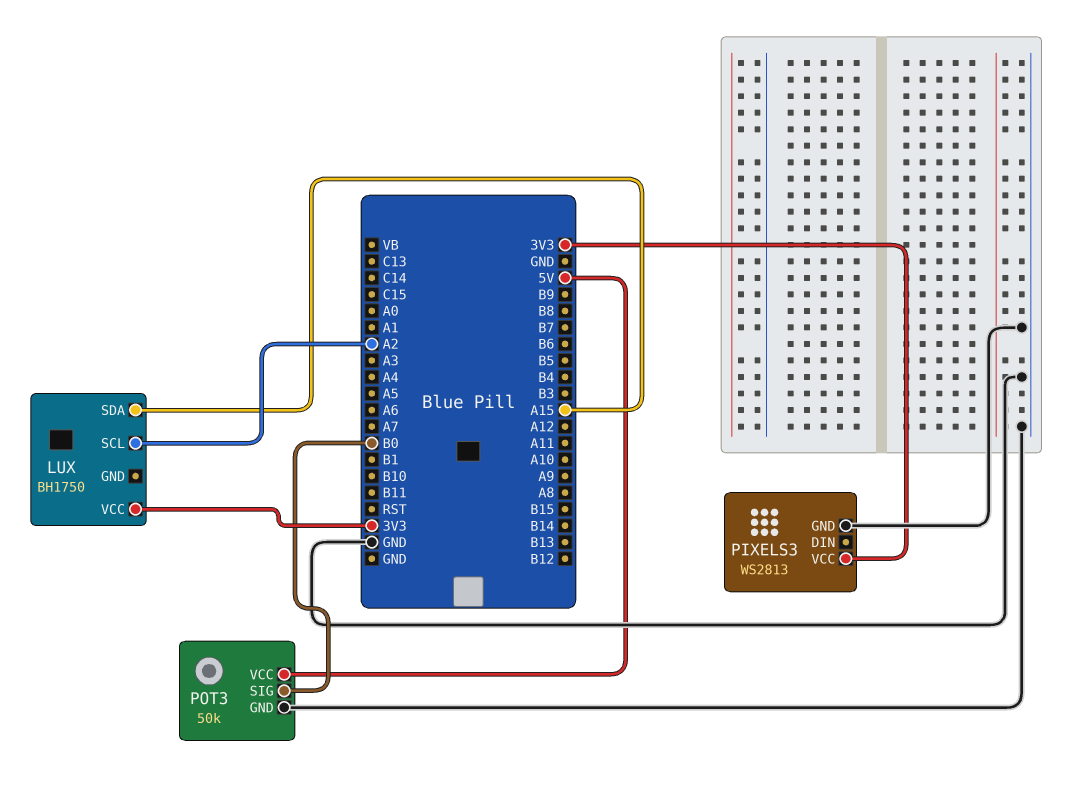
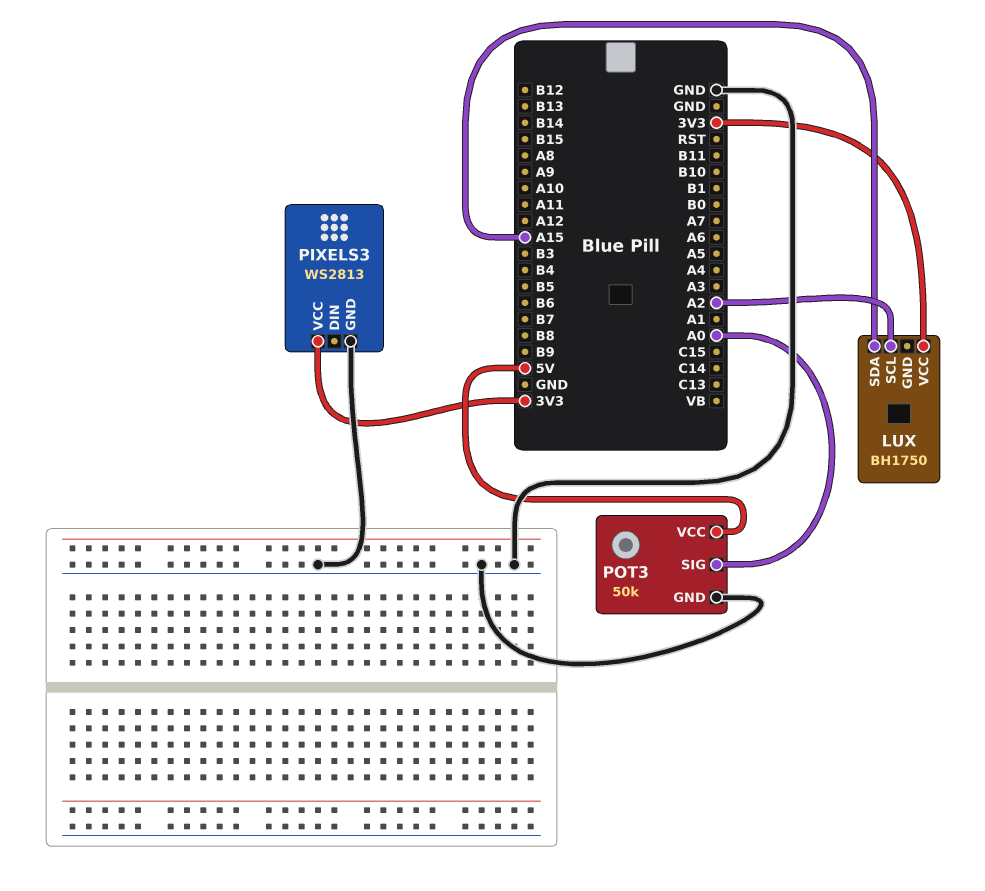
POT3 pin SIG: B0 -> A0

